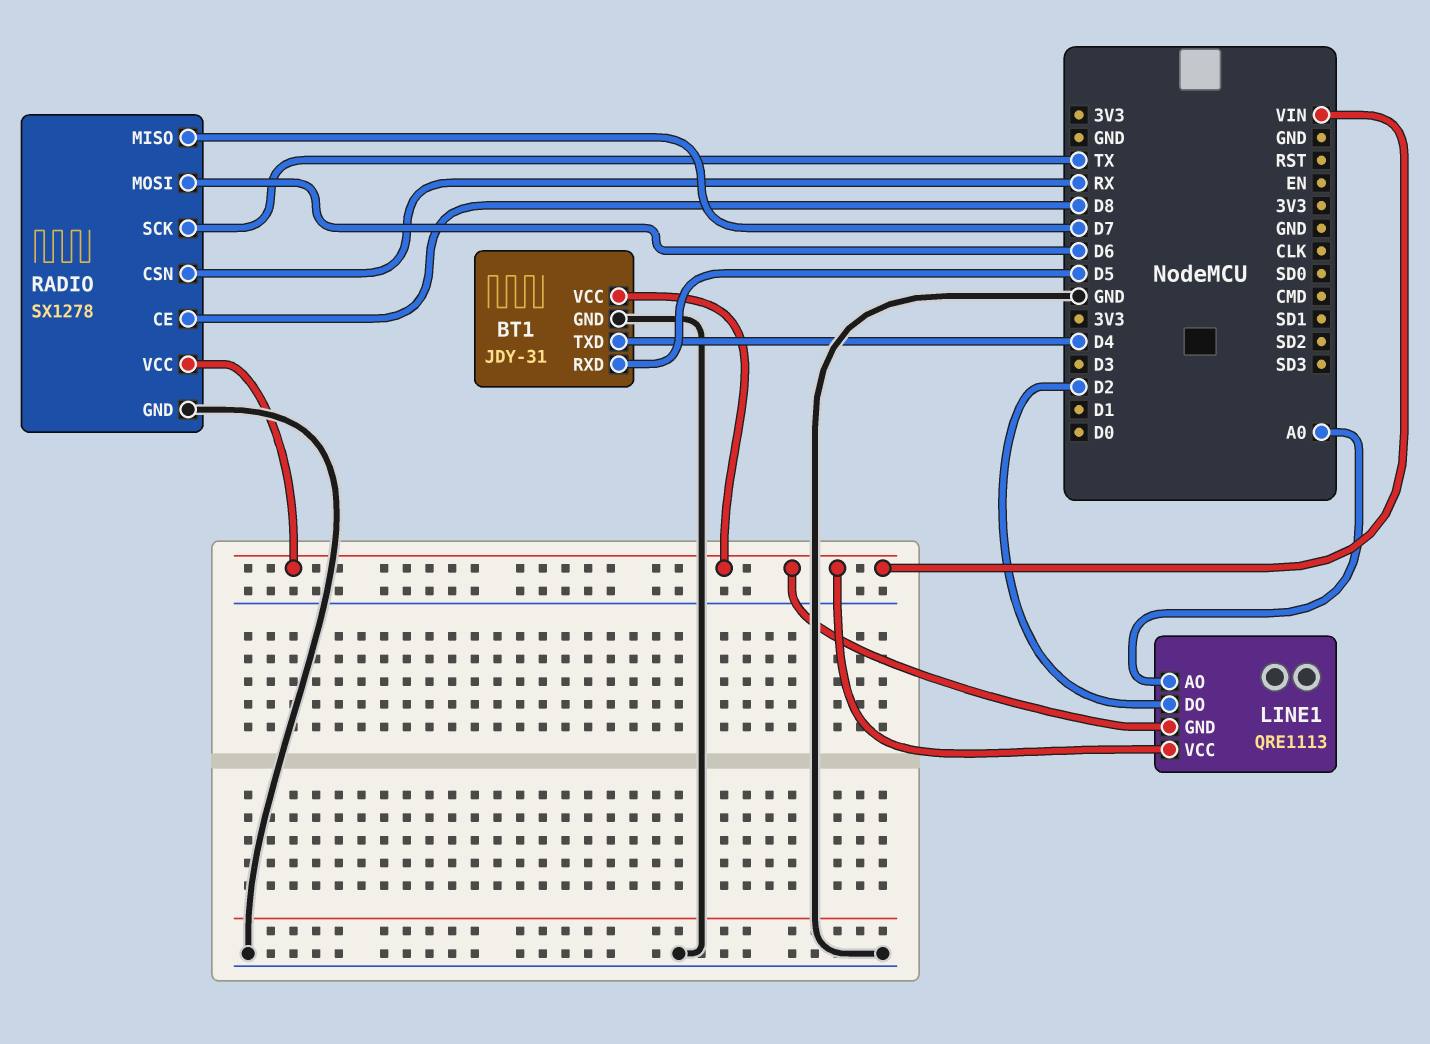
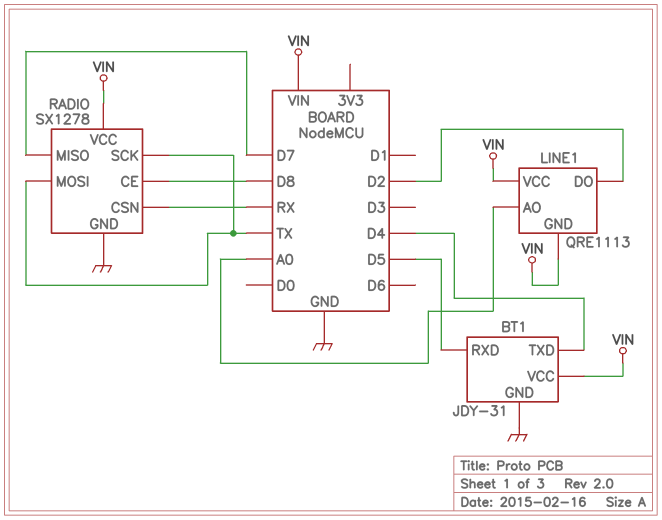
RADIO pin MOSI: D6 -> TX

